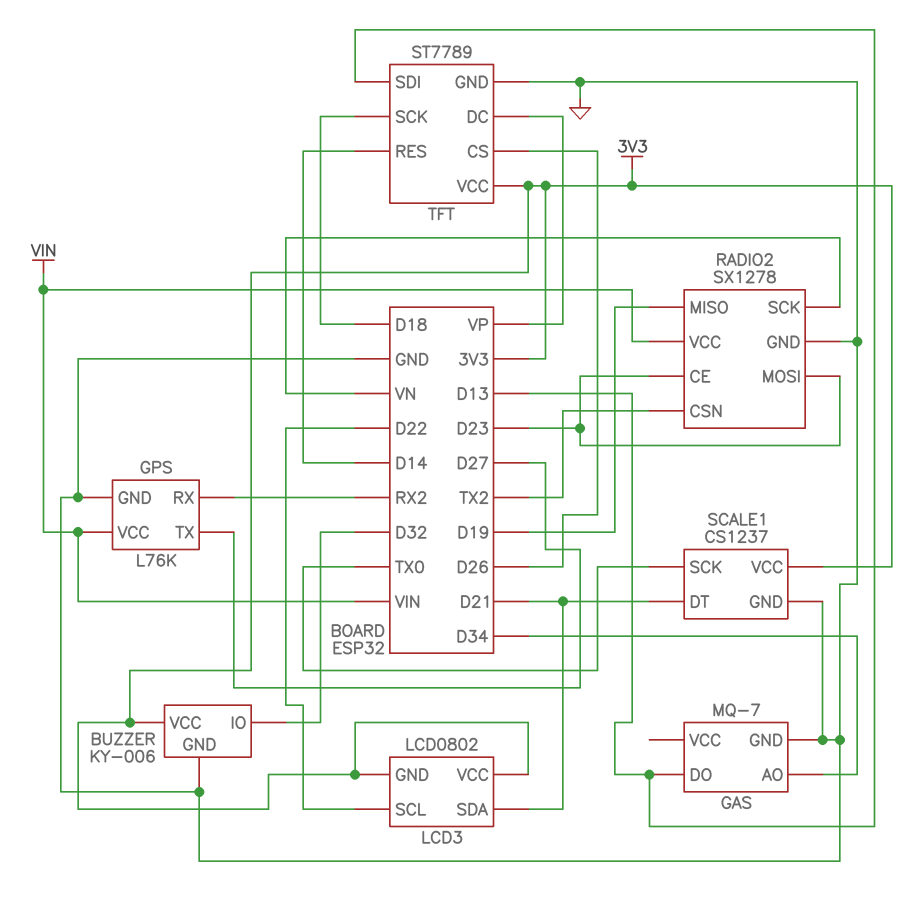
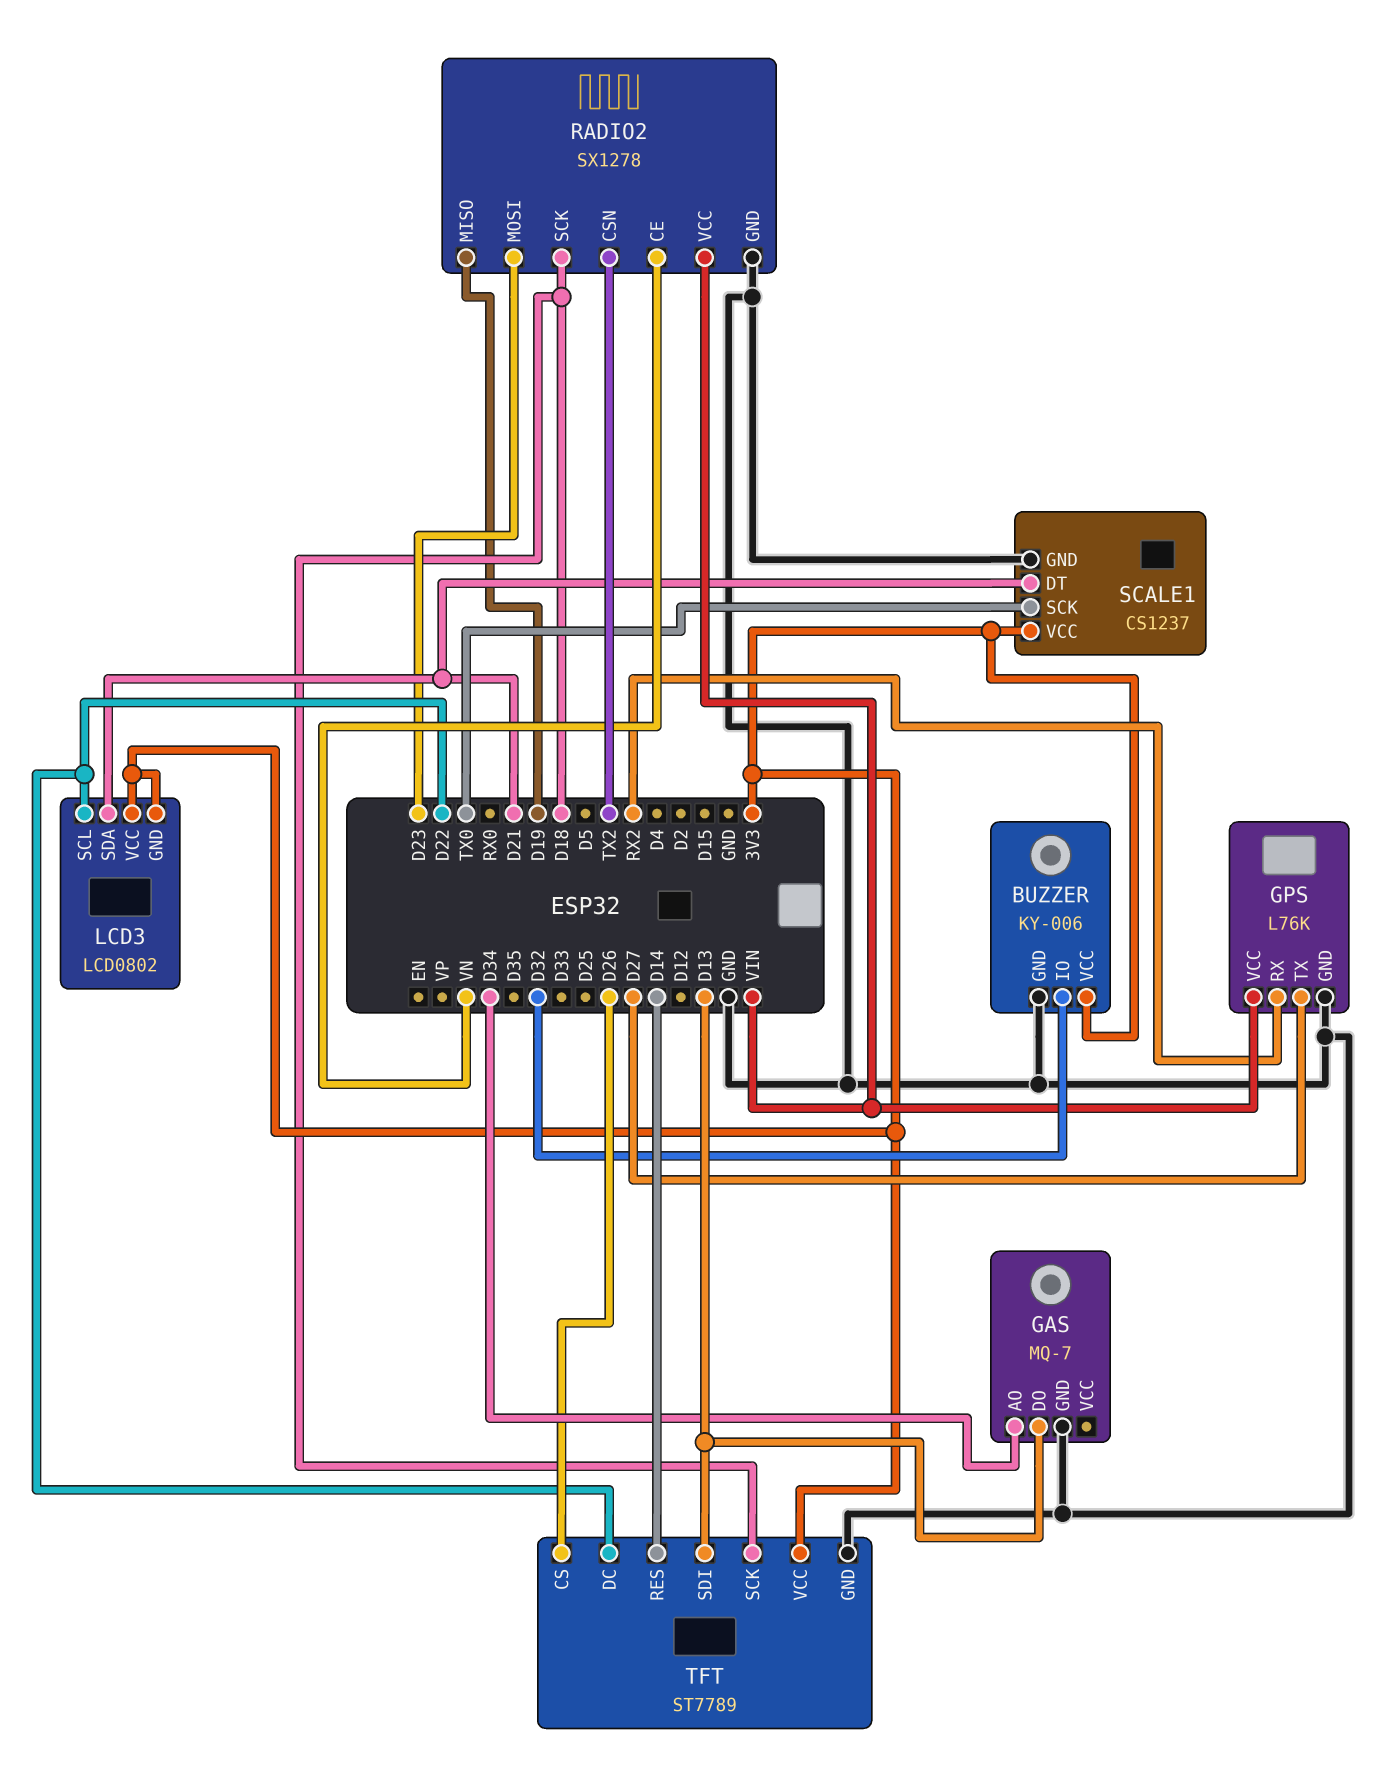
RADIO2 pin CE: D23 -> VN
RADIO2 pin SCK: VN -> D18
TFT pin DC: VP -> D22

